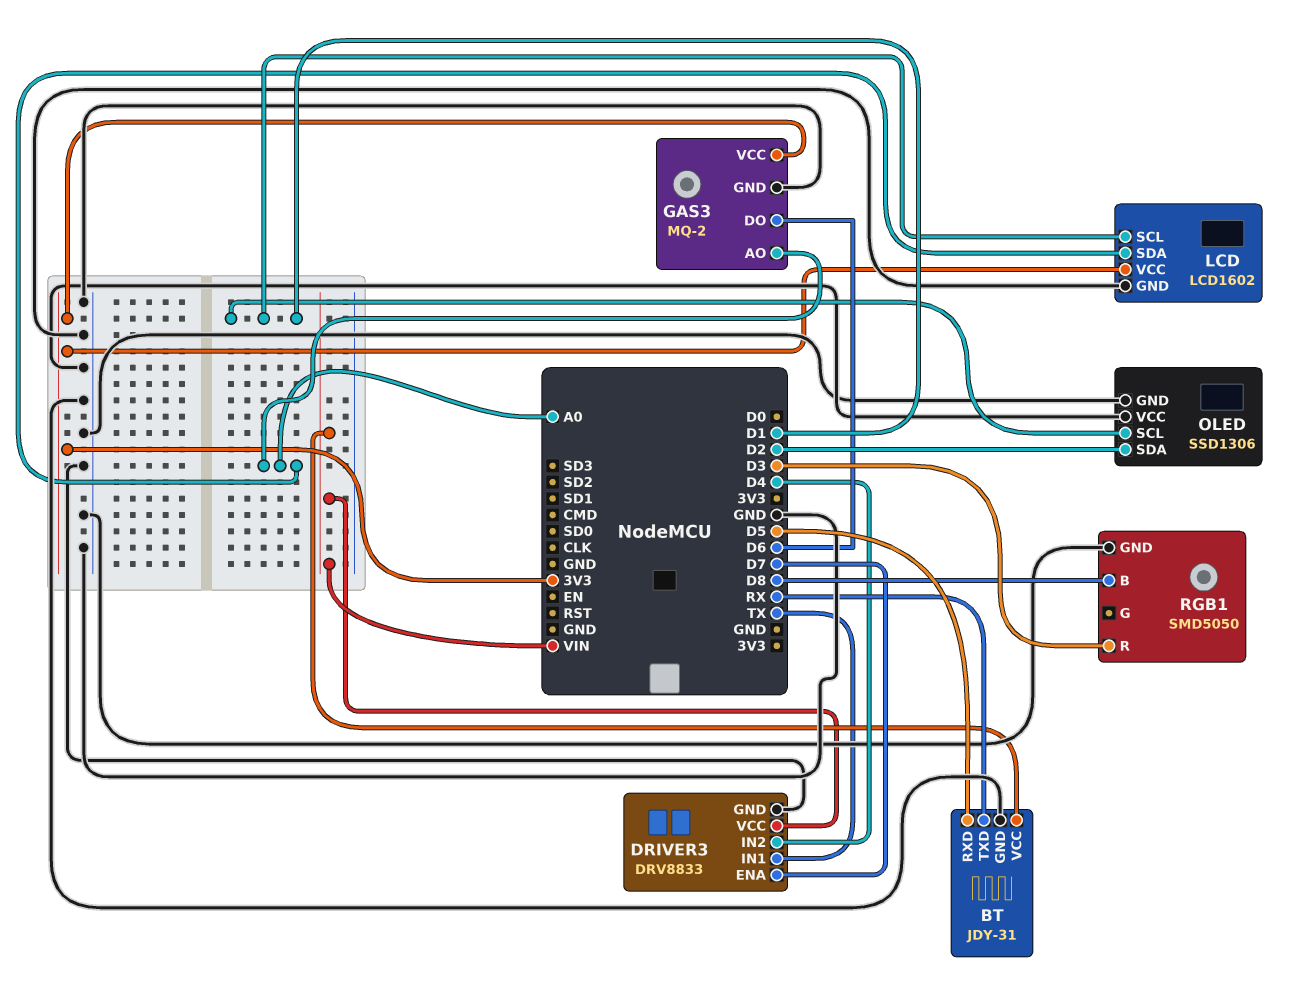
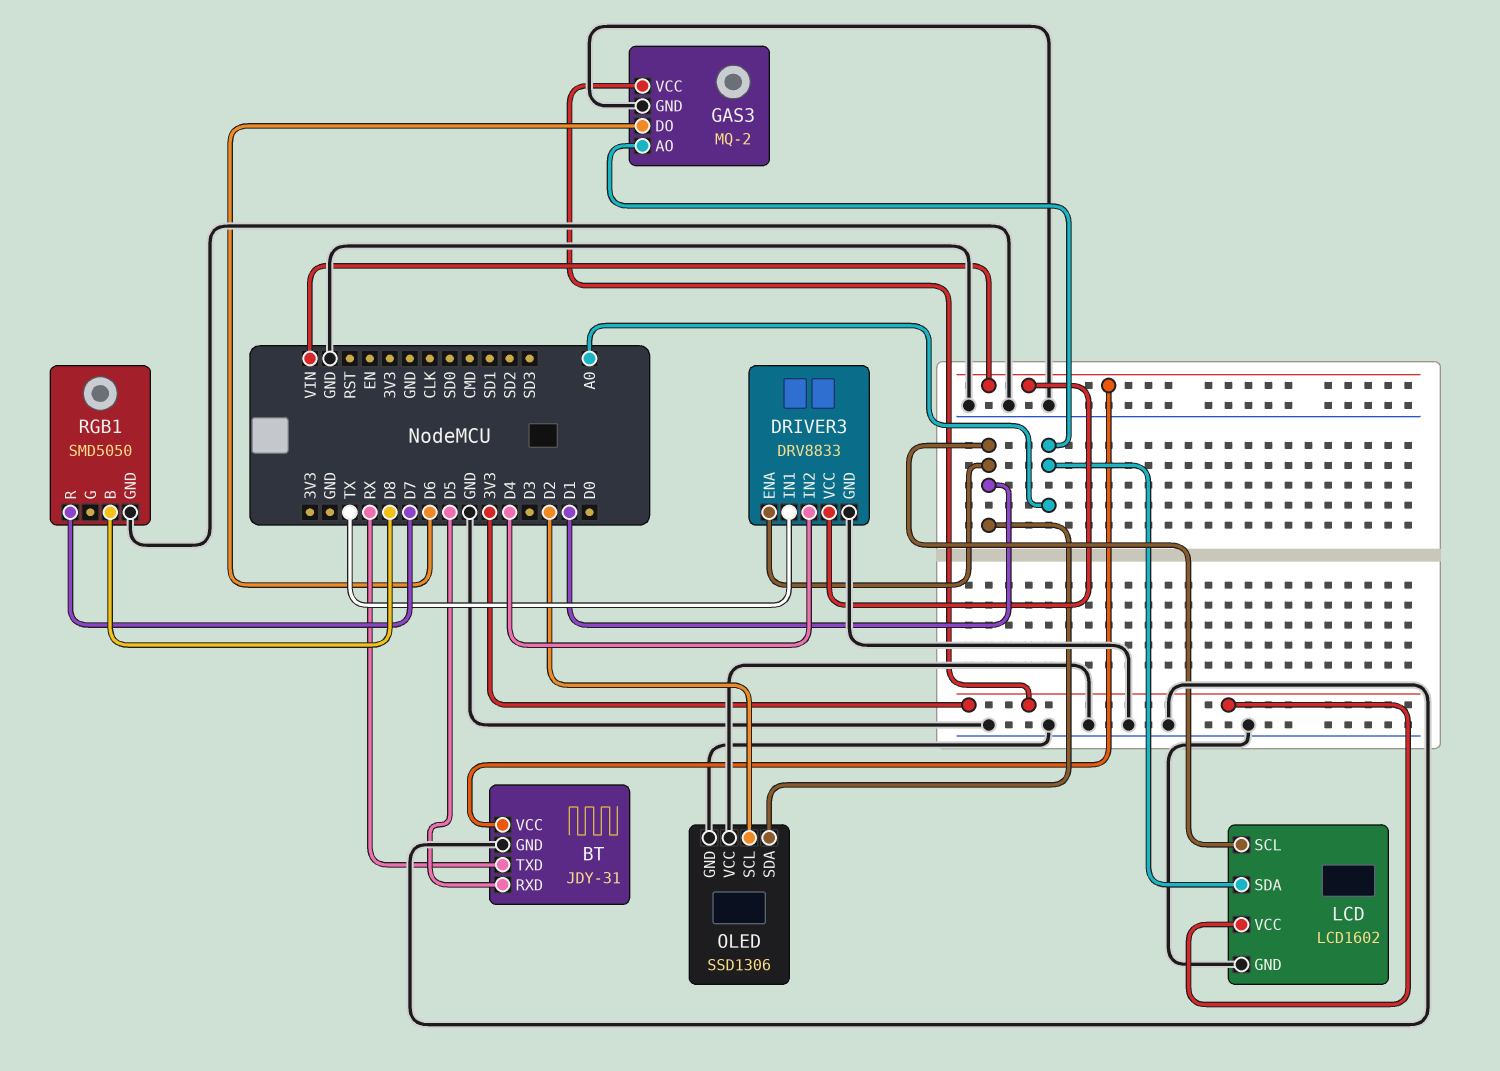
DRIVER3 pin ENA: D7 -> D1
OLED pin SCL: D1 -> D2
OLED pin SDA: D2 -> D1
RGB1 pin R: D3 -> D7

